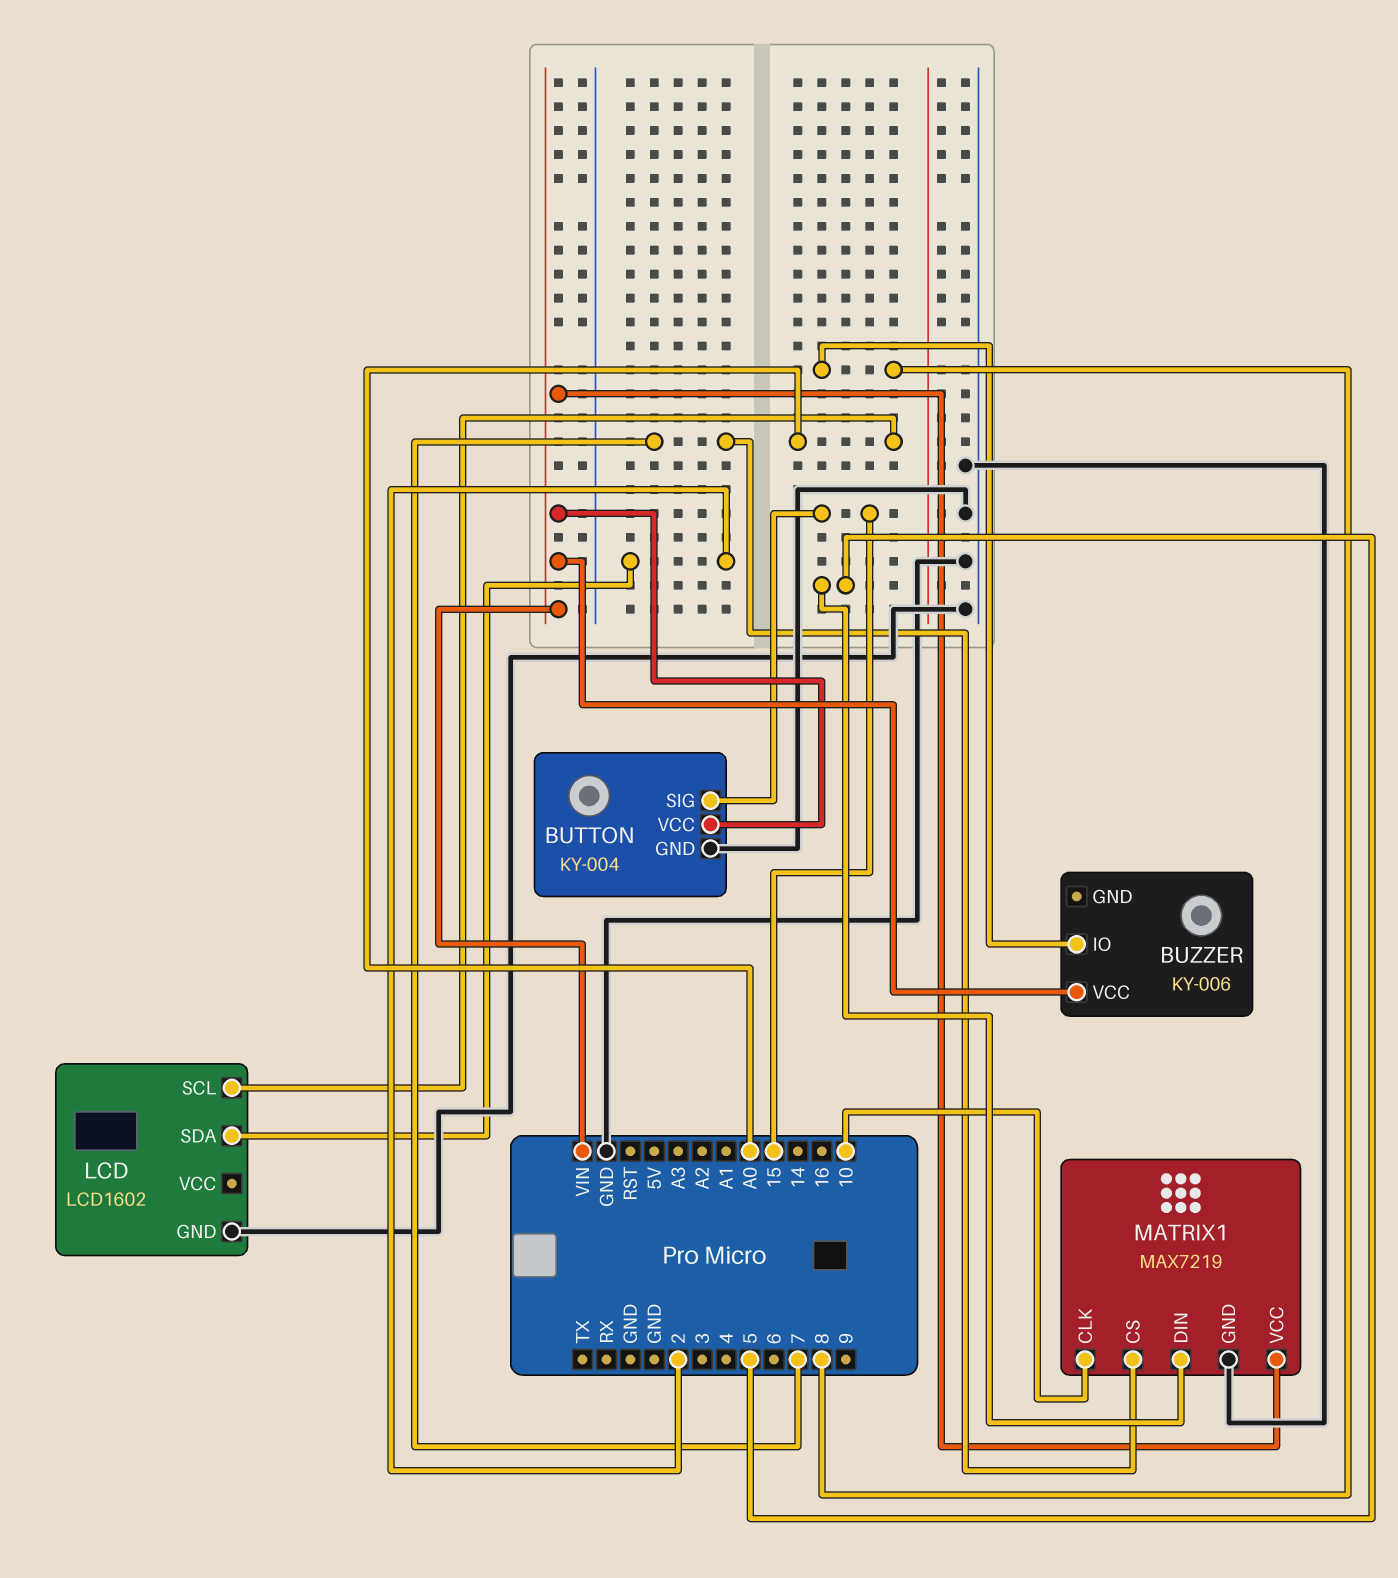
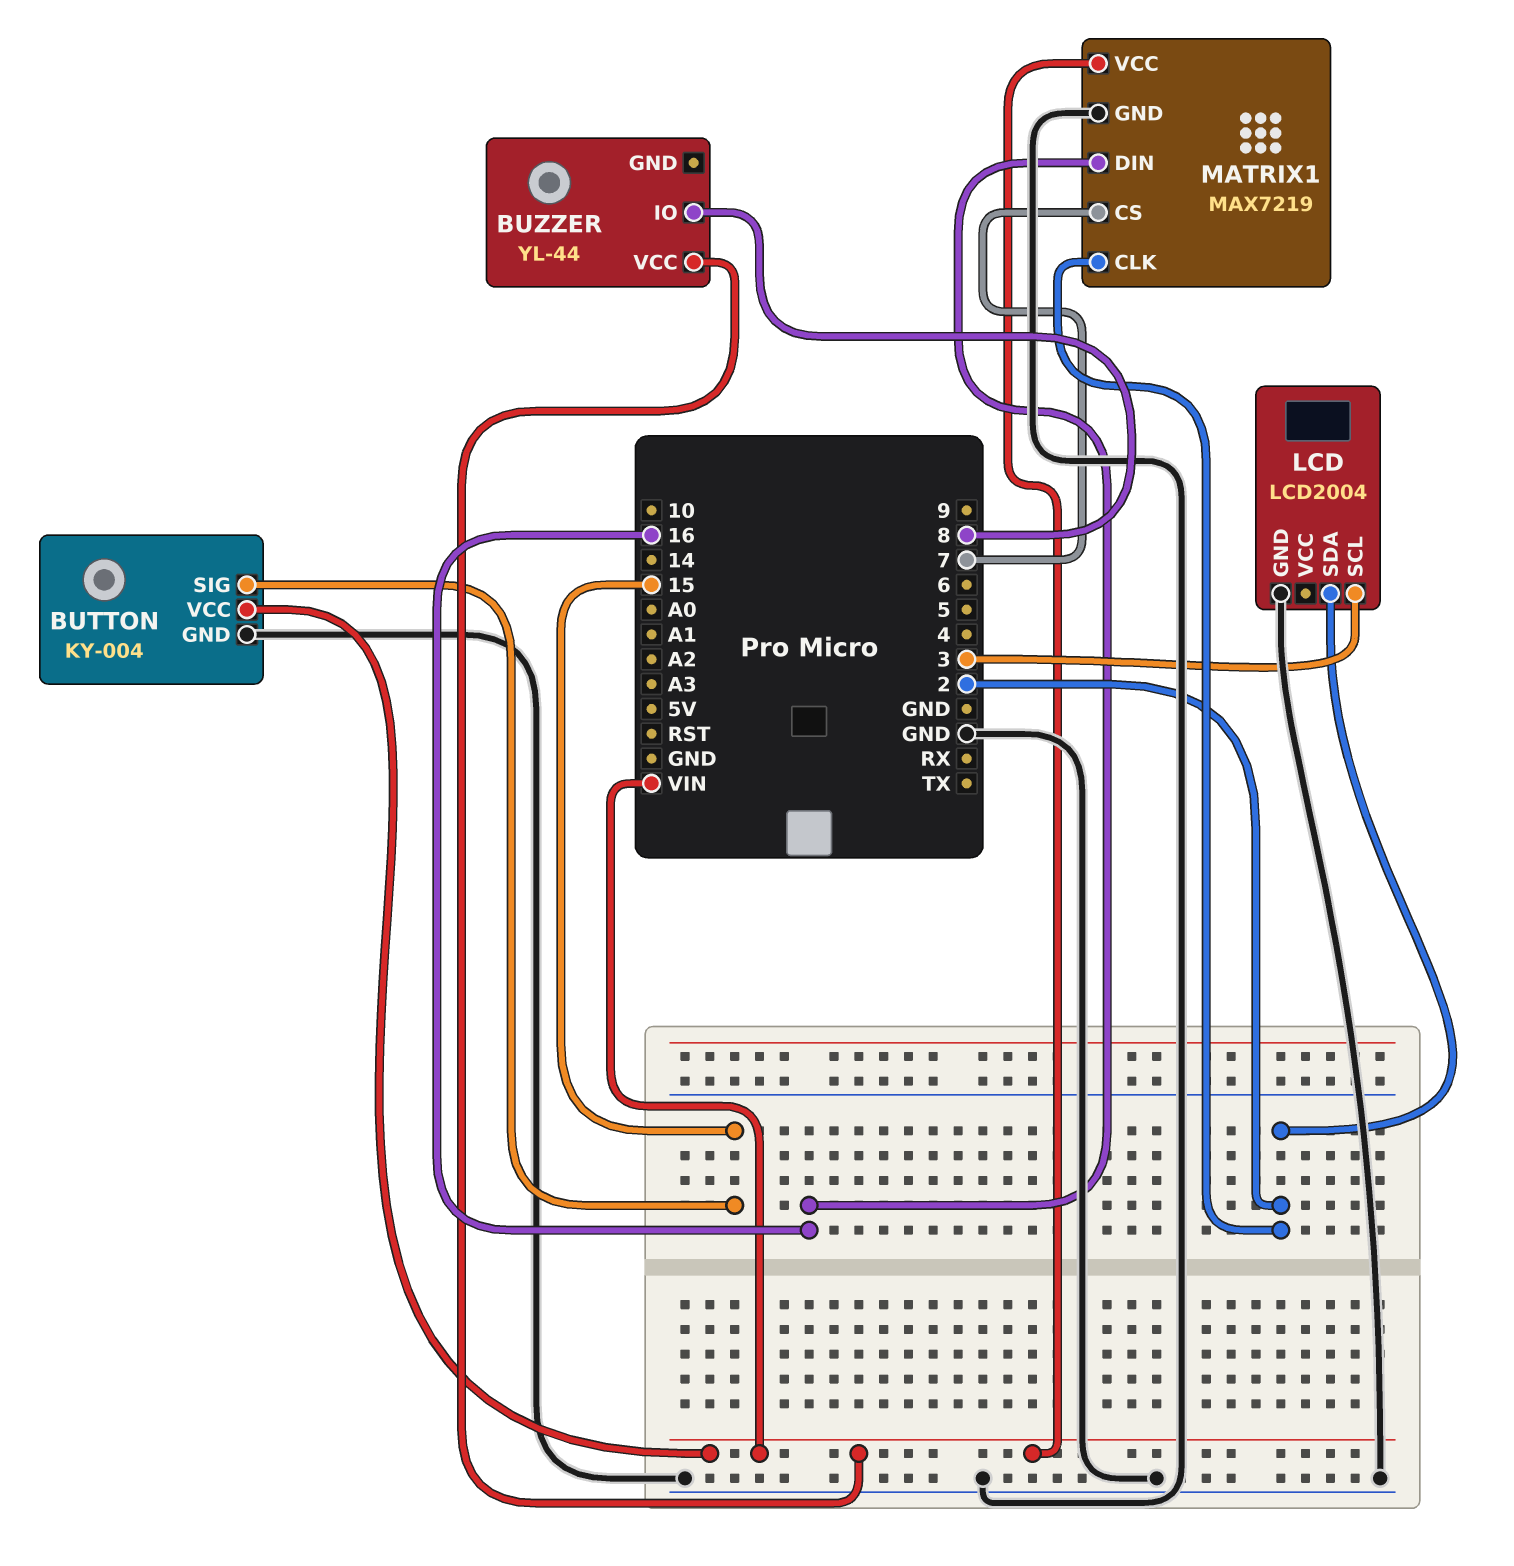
BUZZER: KY-006 -> YL-44
LCD: LCD1602 -> LCD2004
LCD pin SCL: A0 -> 3
MATRIX1 pin CLK: 10 -> 2
MATRIX1 pin DIN: 5 -> 16

